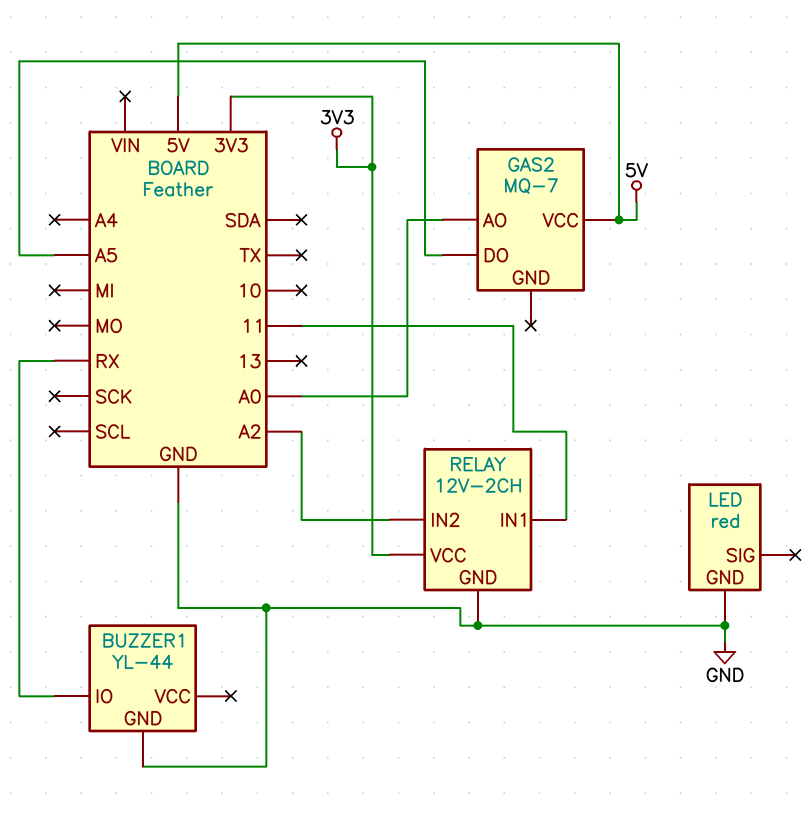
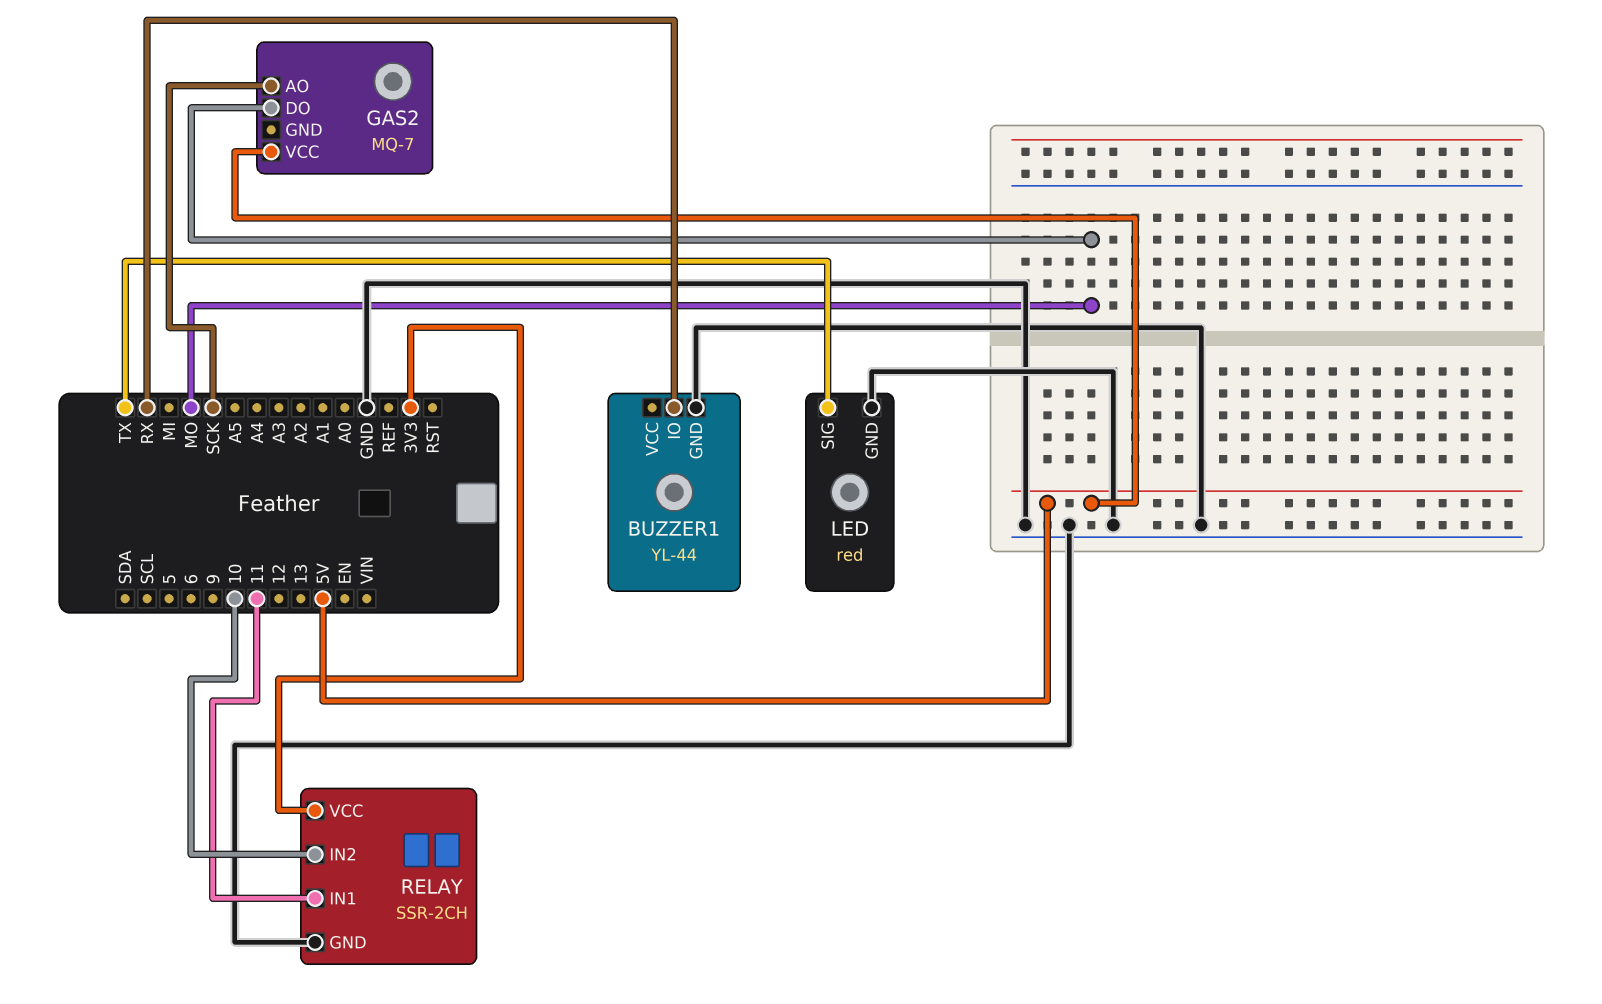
GAS2 pin AO: A0 -> SCK
GAS2 pin DO: A5 -> MO
LED pin SIG: none -> TX
RELAY: 12V-2CH -> SSR-2CH
RELAY pin IN2: A2 -> 10

